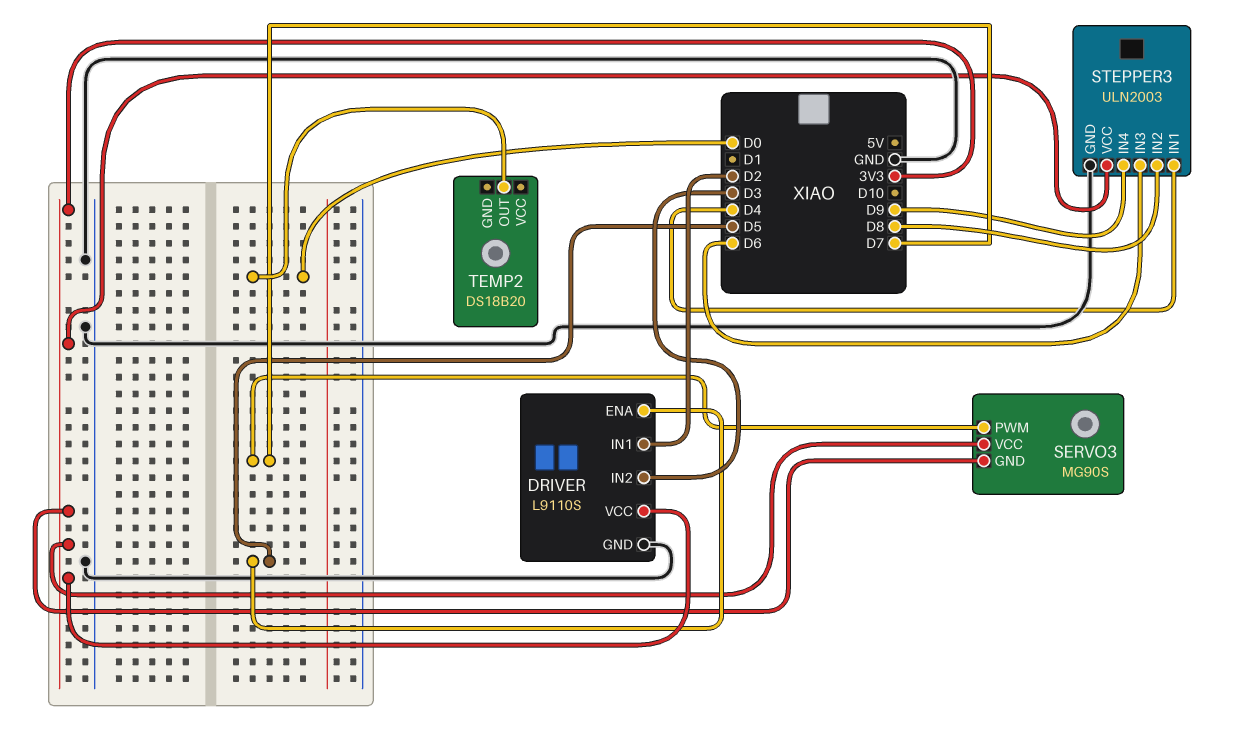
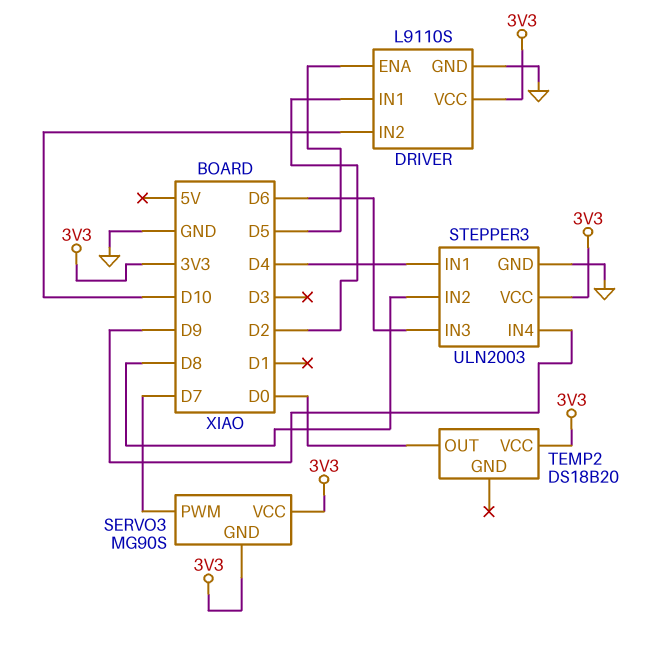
DRIVER pin IN2: D3 -> D10
TEMP2 pin VCC: none -> 3V3

